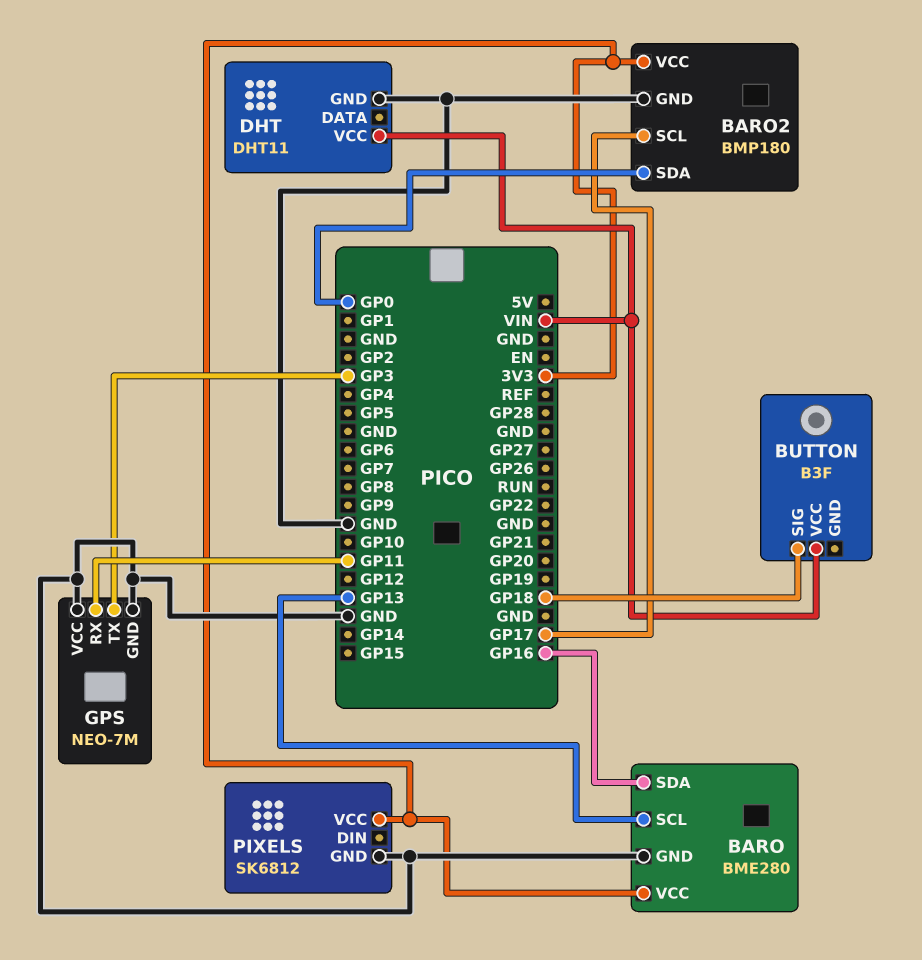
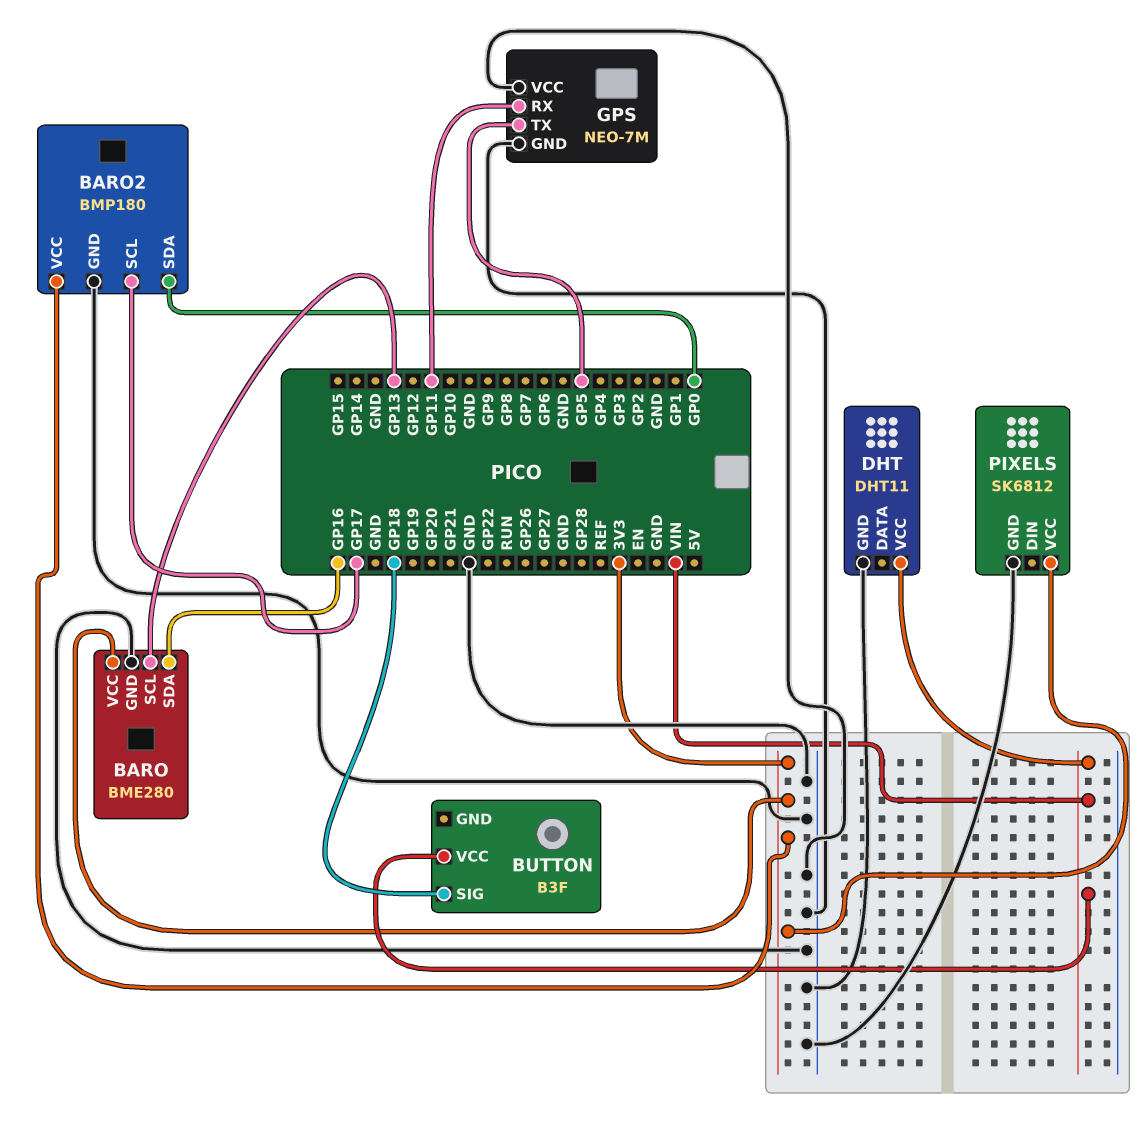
GPS pin TX: GP3 -> GP5

